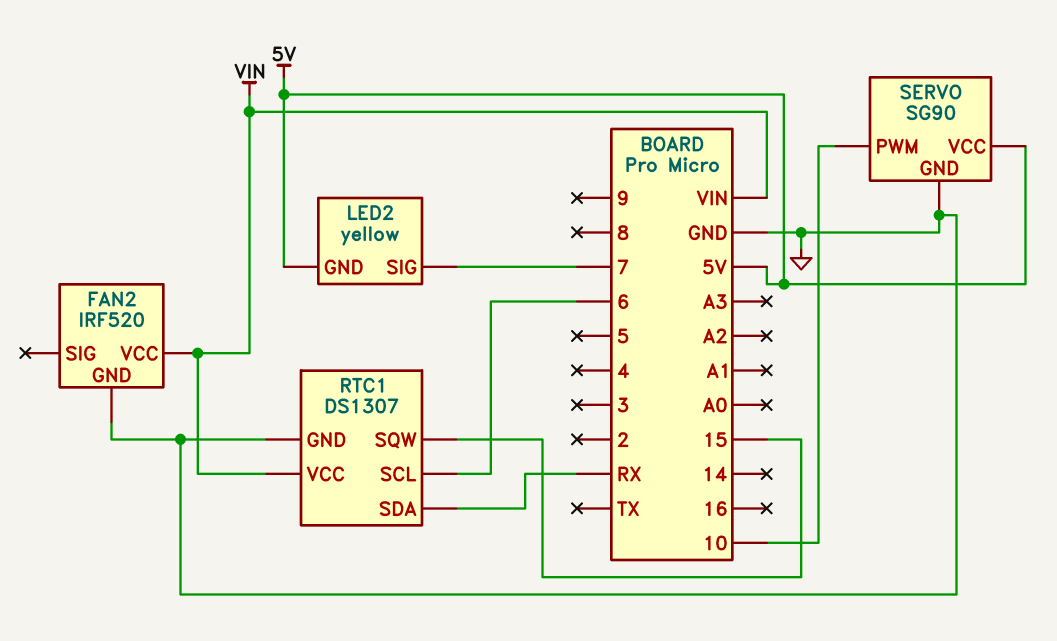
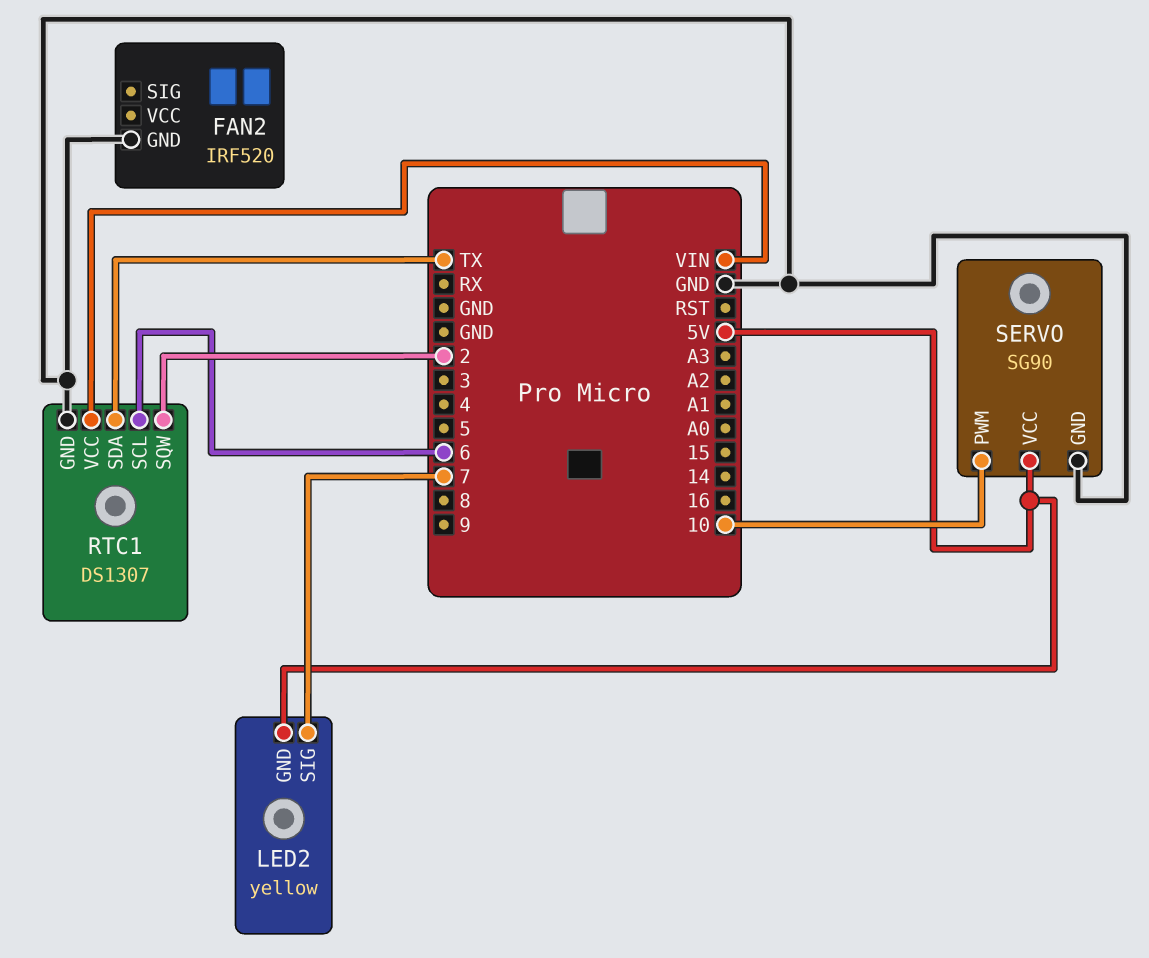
FAN2 pin VCC: VIN -> none
RTC1 pin SDA: RX -> TX
RTC1 pin SQW: 15 -> 2

